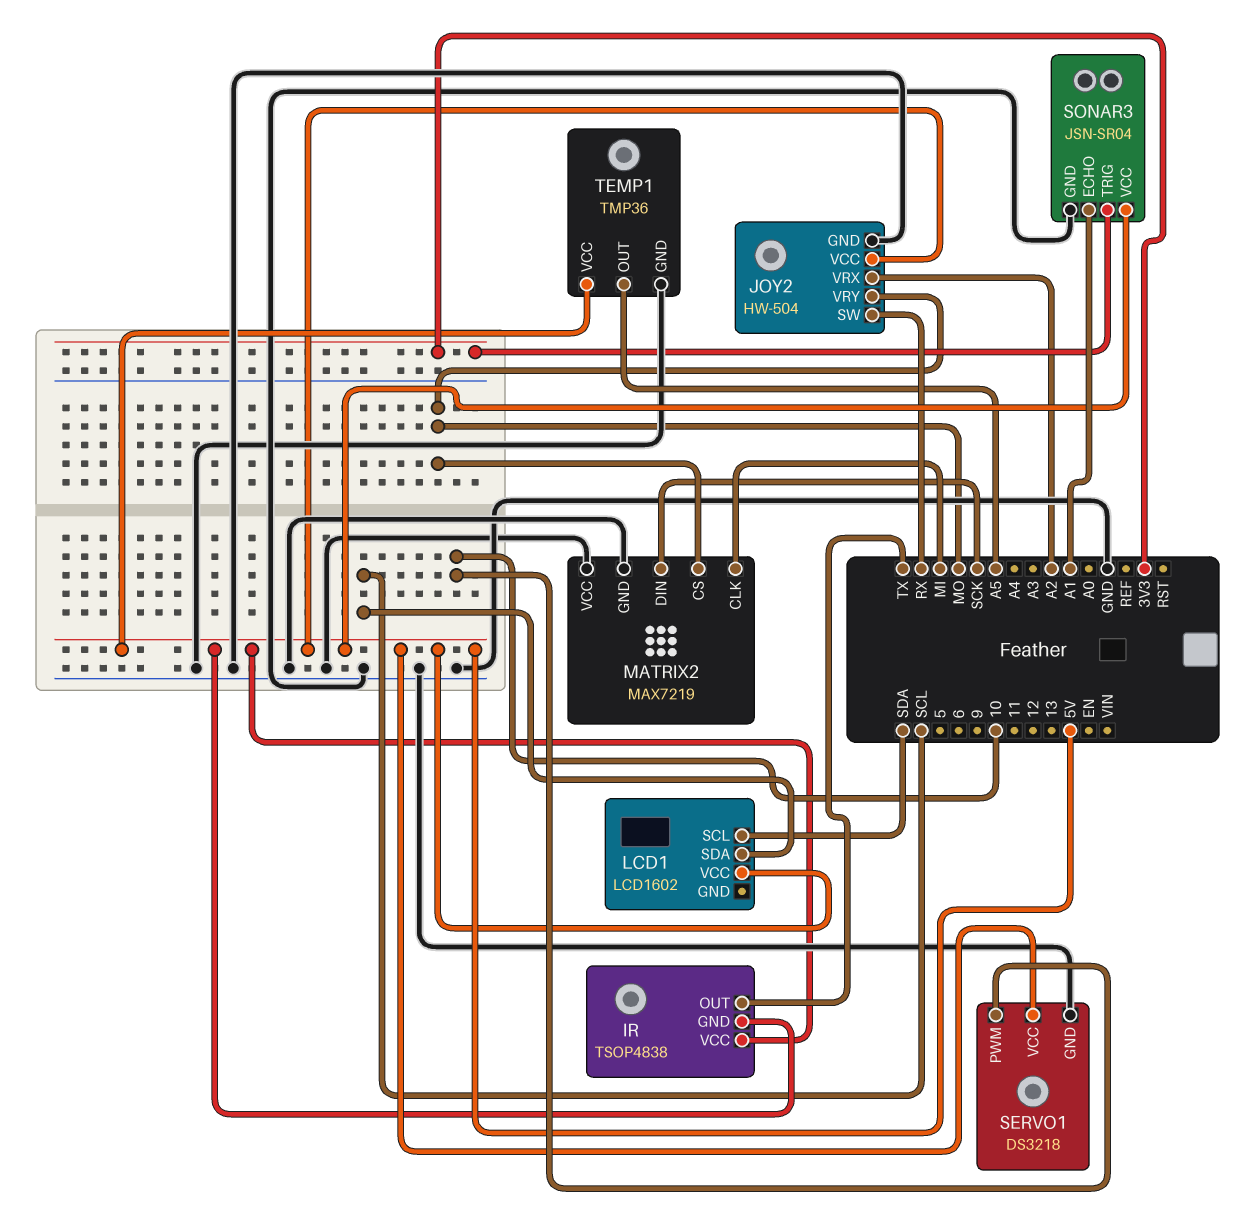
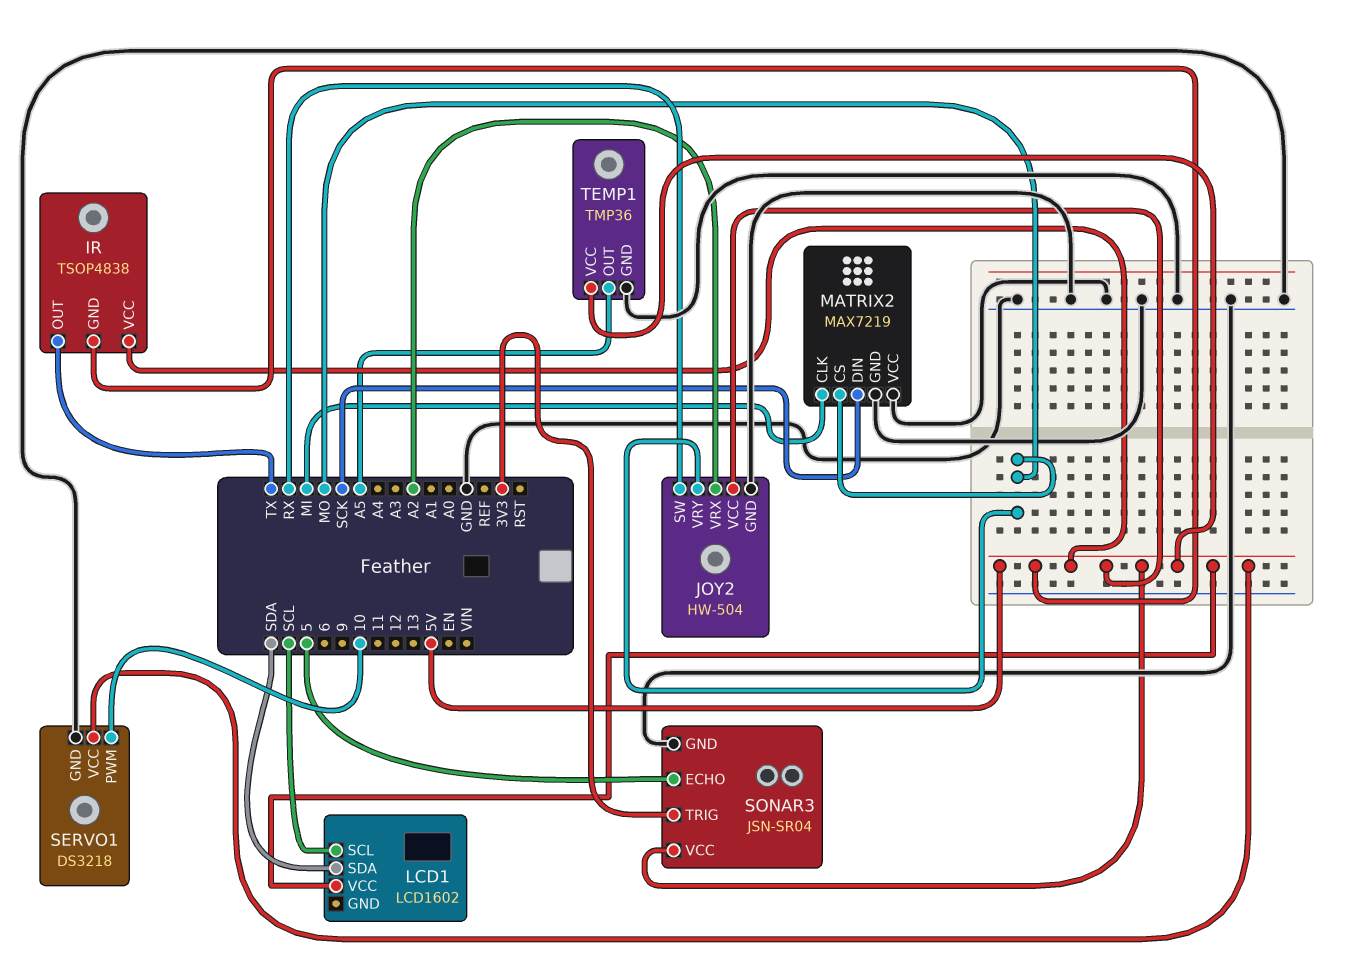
LCD1 pin SCL: SDA -> SCL
LCD1 pin SDA: SCL -> SDA
SONAR3 pin ECHO: A1 -> 5

